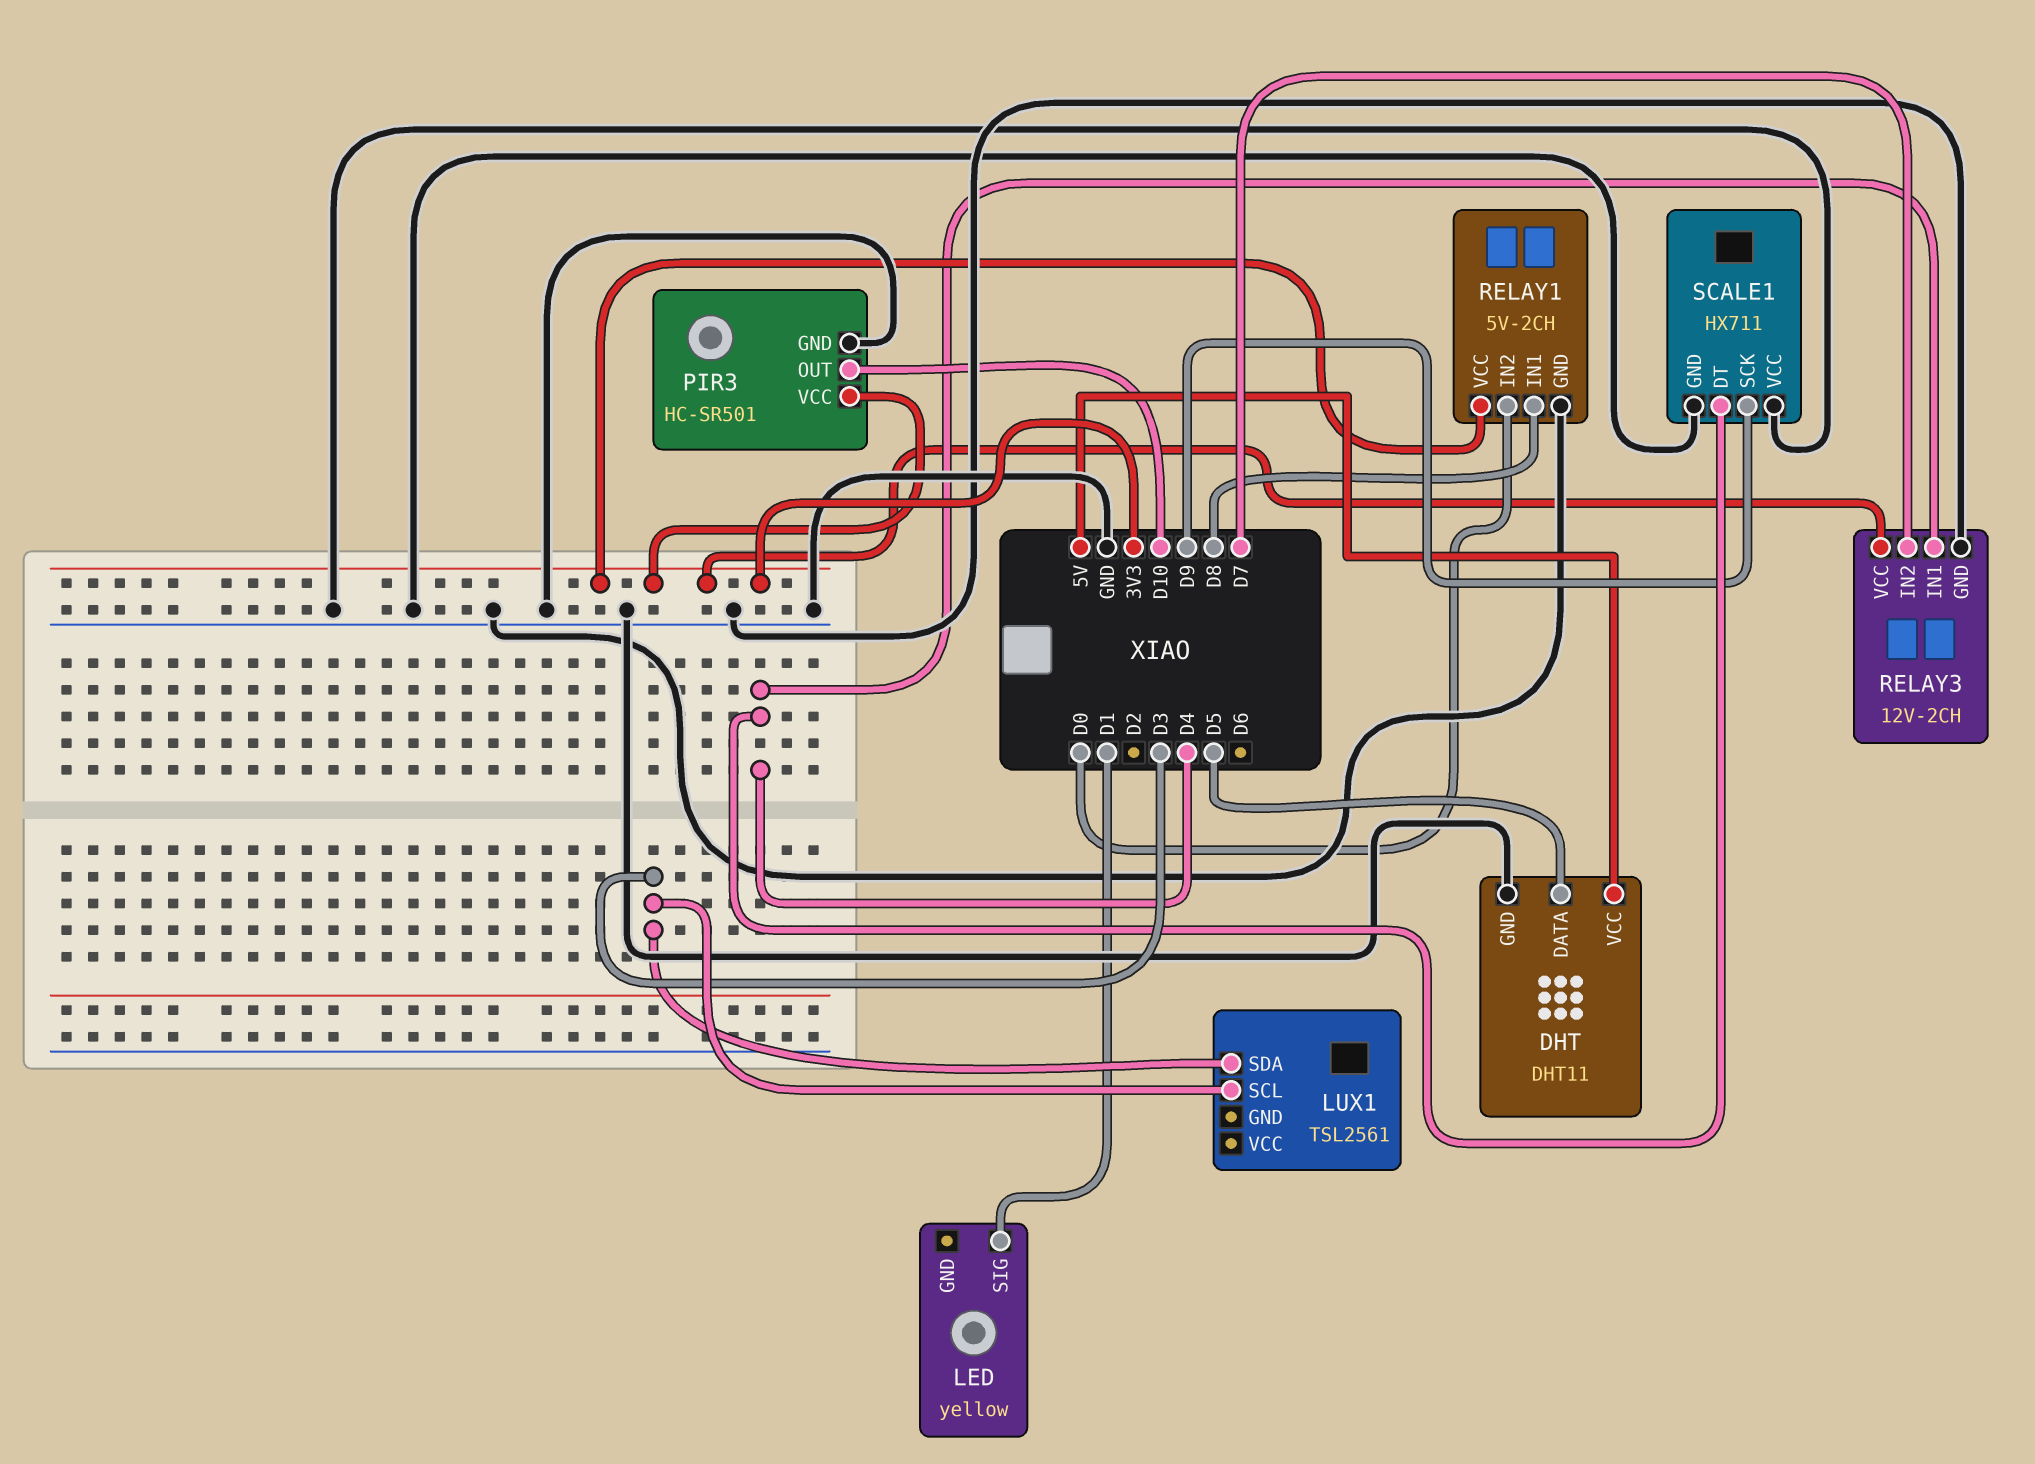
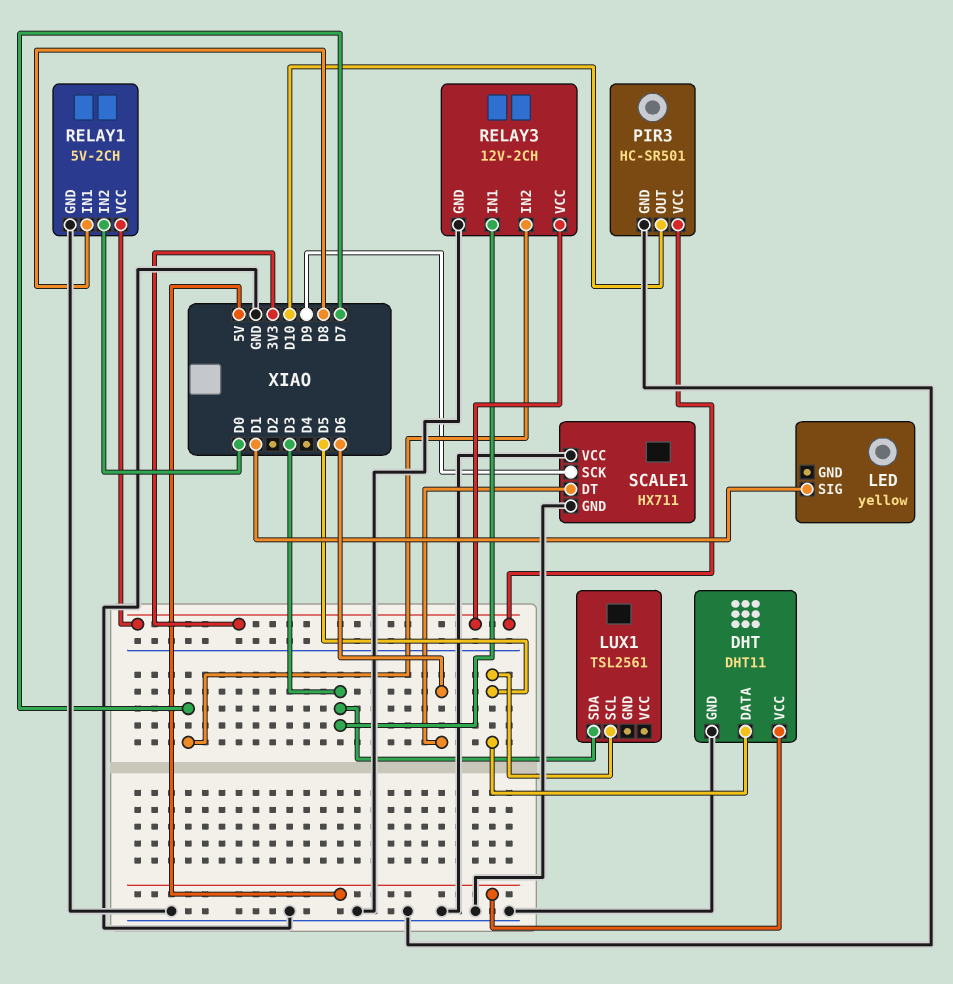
LUX1 pin SCL: D3 -> D5
RELAY3 pin IN1: D4 -> D3
SCALE1 pin DT: D4 -> D6

